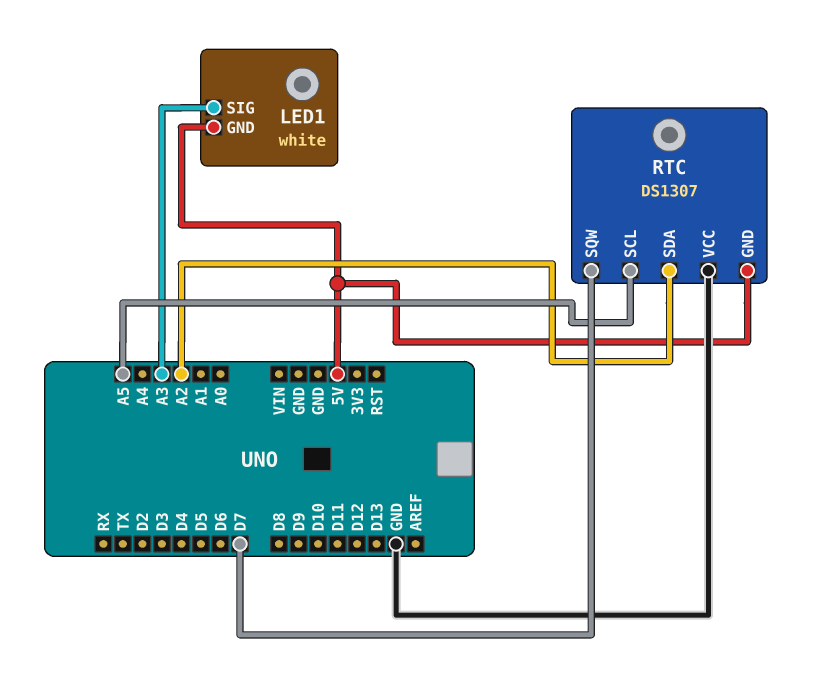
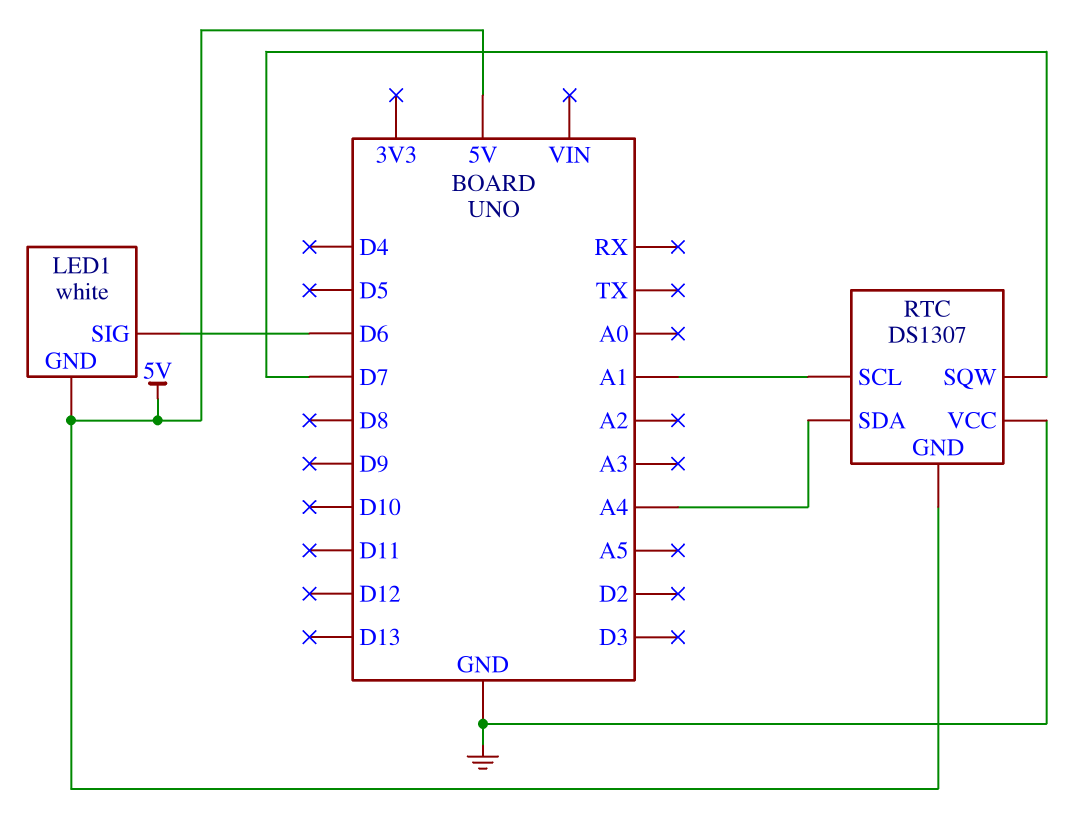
LED1 pin SIG: A3 -> D6
RTC pin SCL: A5 -> A1
RTC pin SDA: A2 -> A4

